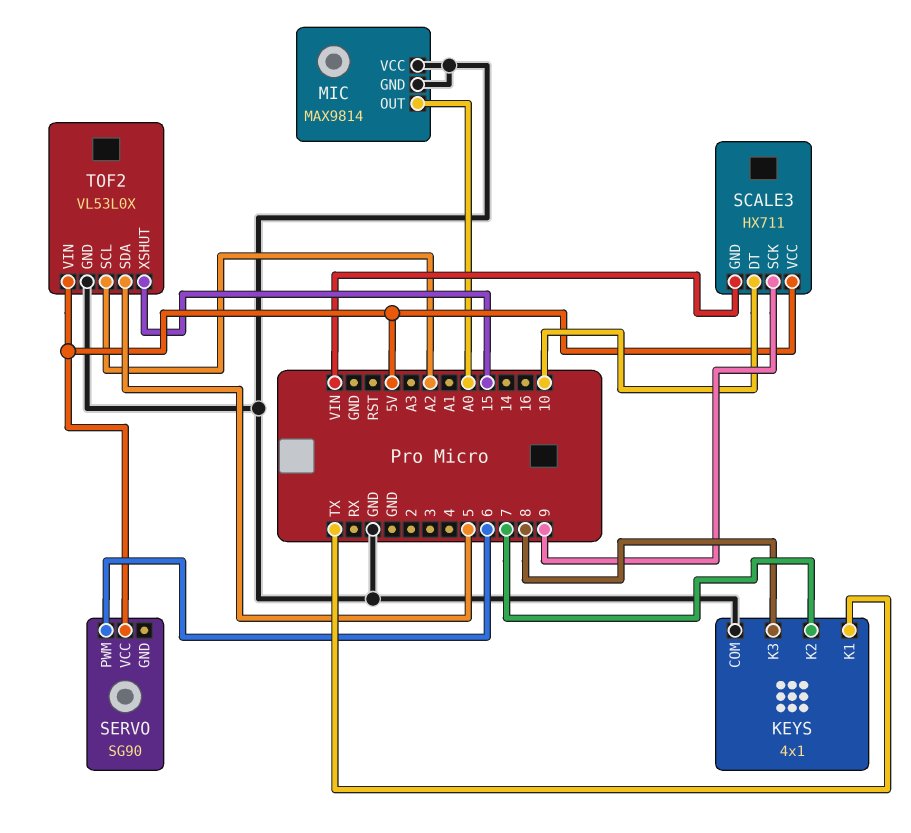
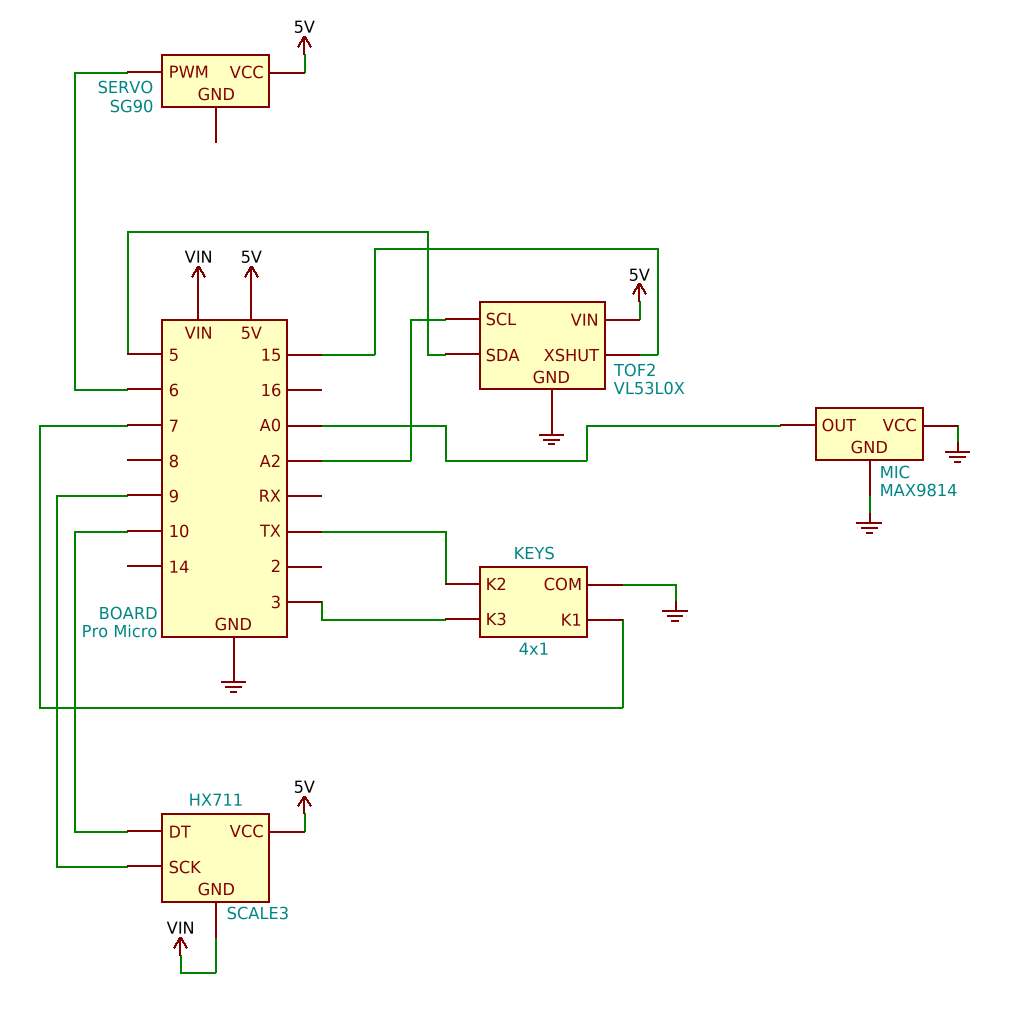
KEYS pin K1: TX -> 7
KEYS pin K2: 7 -> TX
KEYS pin K3: 8 -> 3

